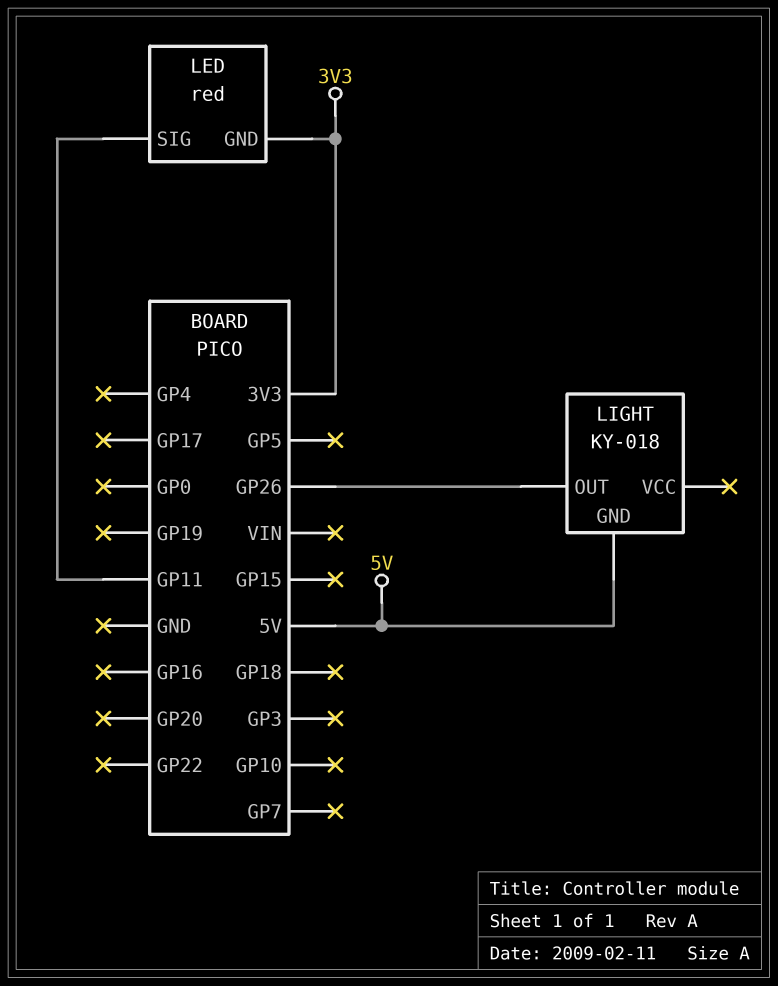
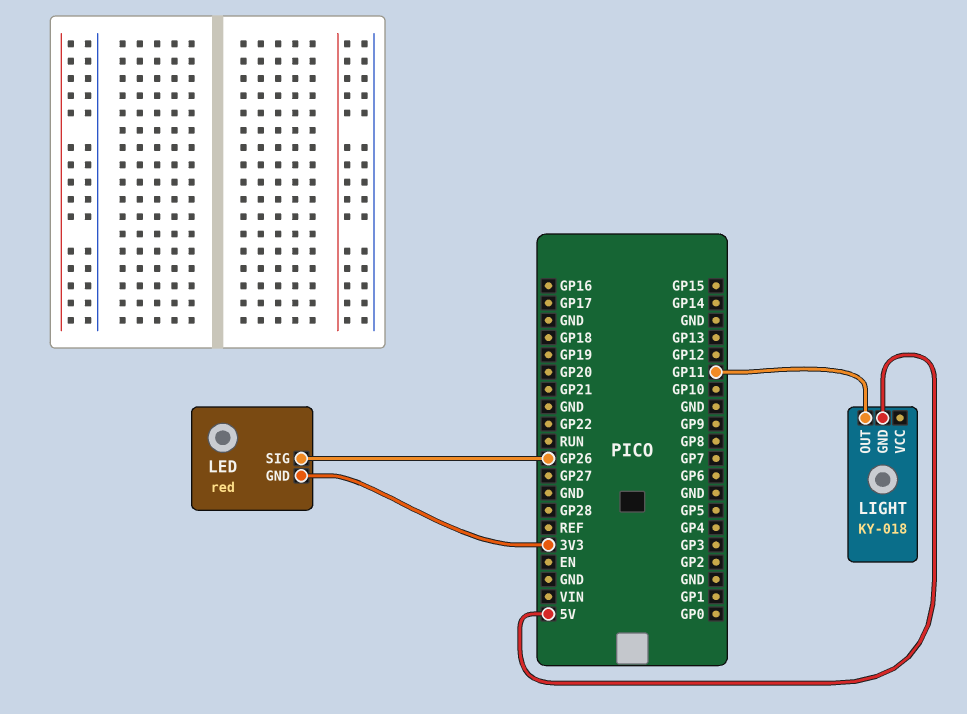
LED pin SIG: GP11 -> GP26
LIGHT pin OUT: GP26 -> GP11

